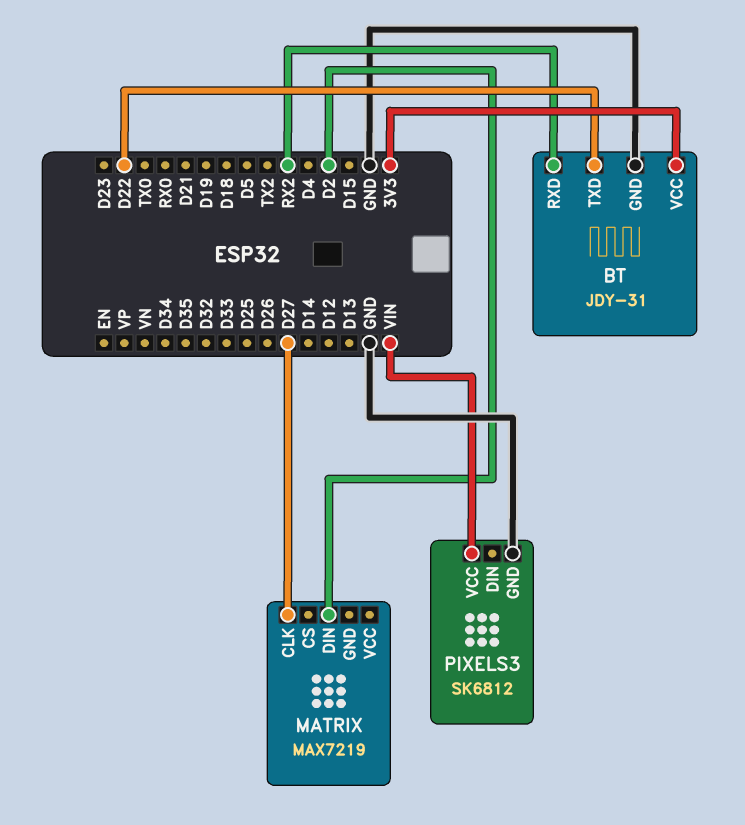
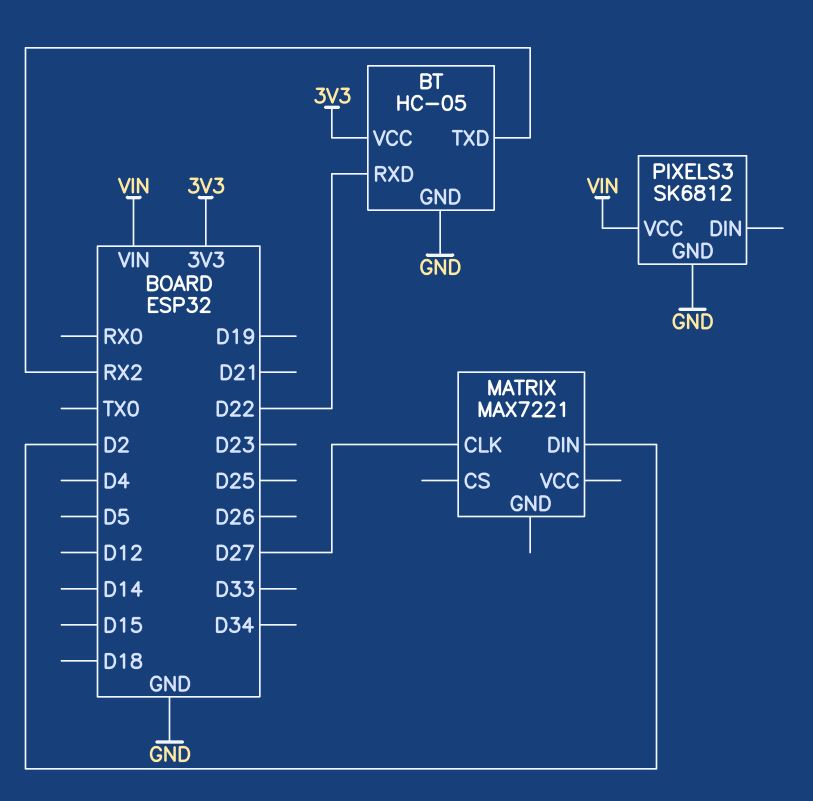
BT: JDY-31 -> HC-05
BT pin RXD: RX2 -> D22
BT pin TXD: D22 -> RX2
MATRIX: MAX7219 -> MAX7221

